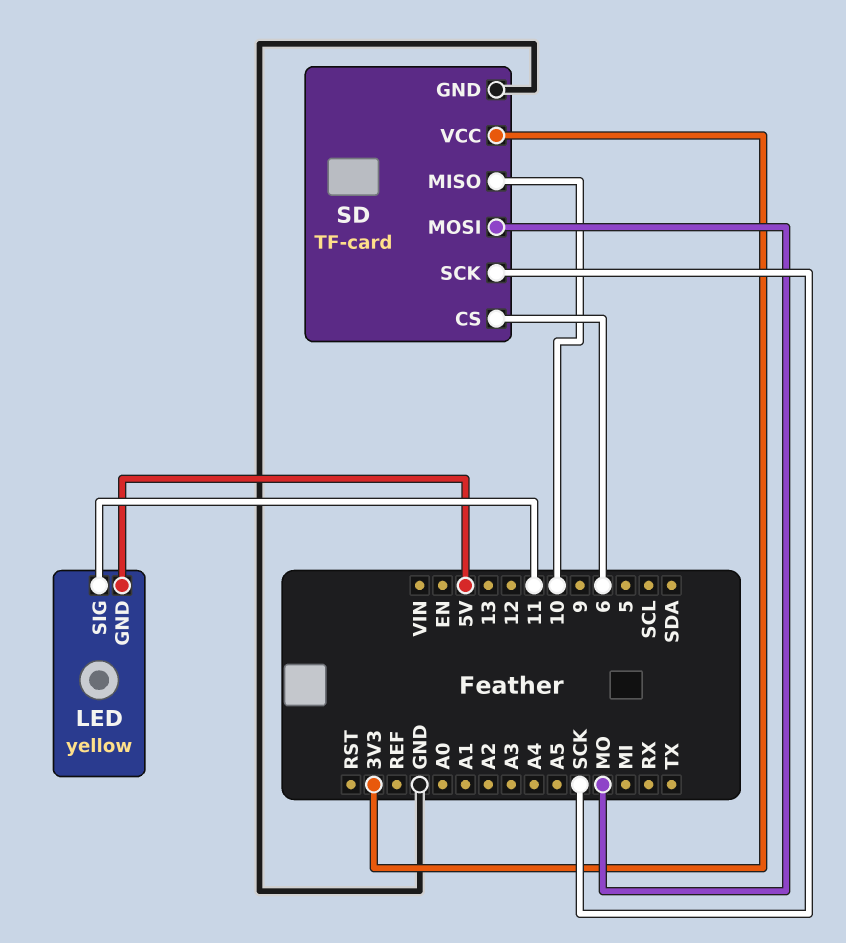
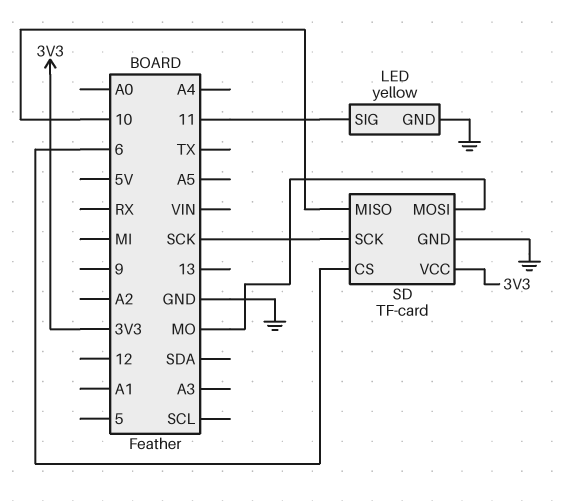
LED pin GND: 5V -> GND

